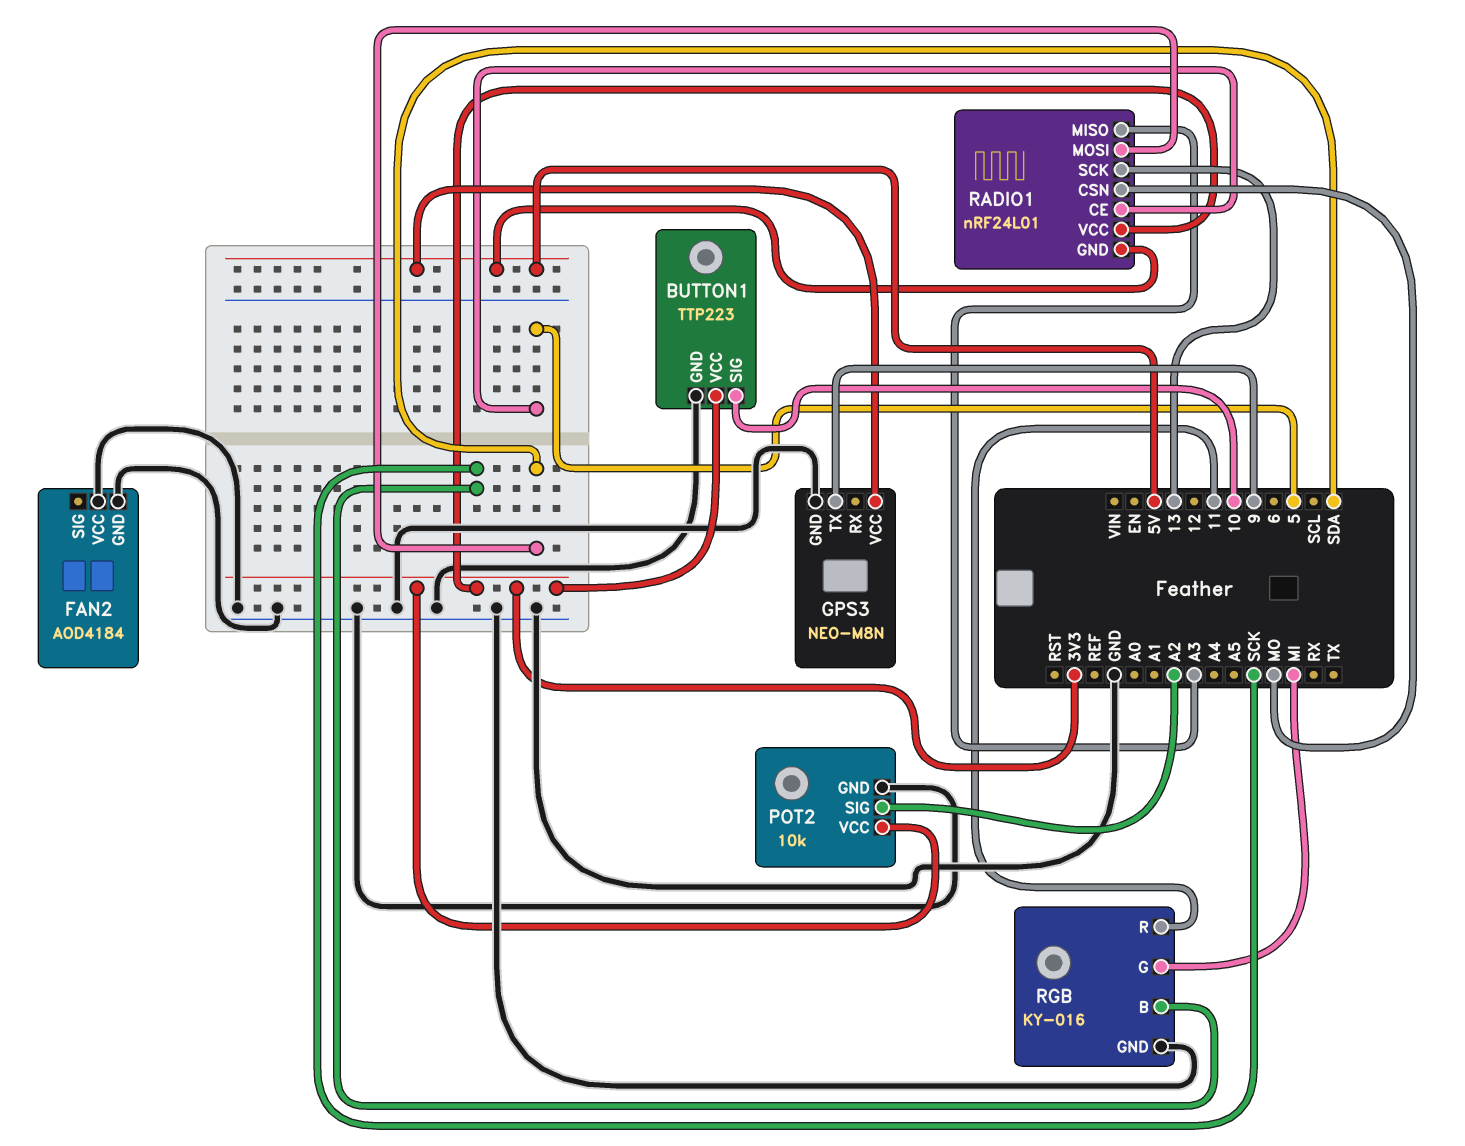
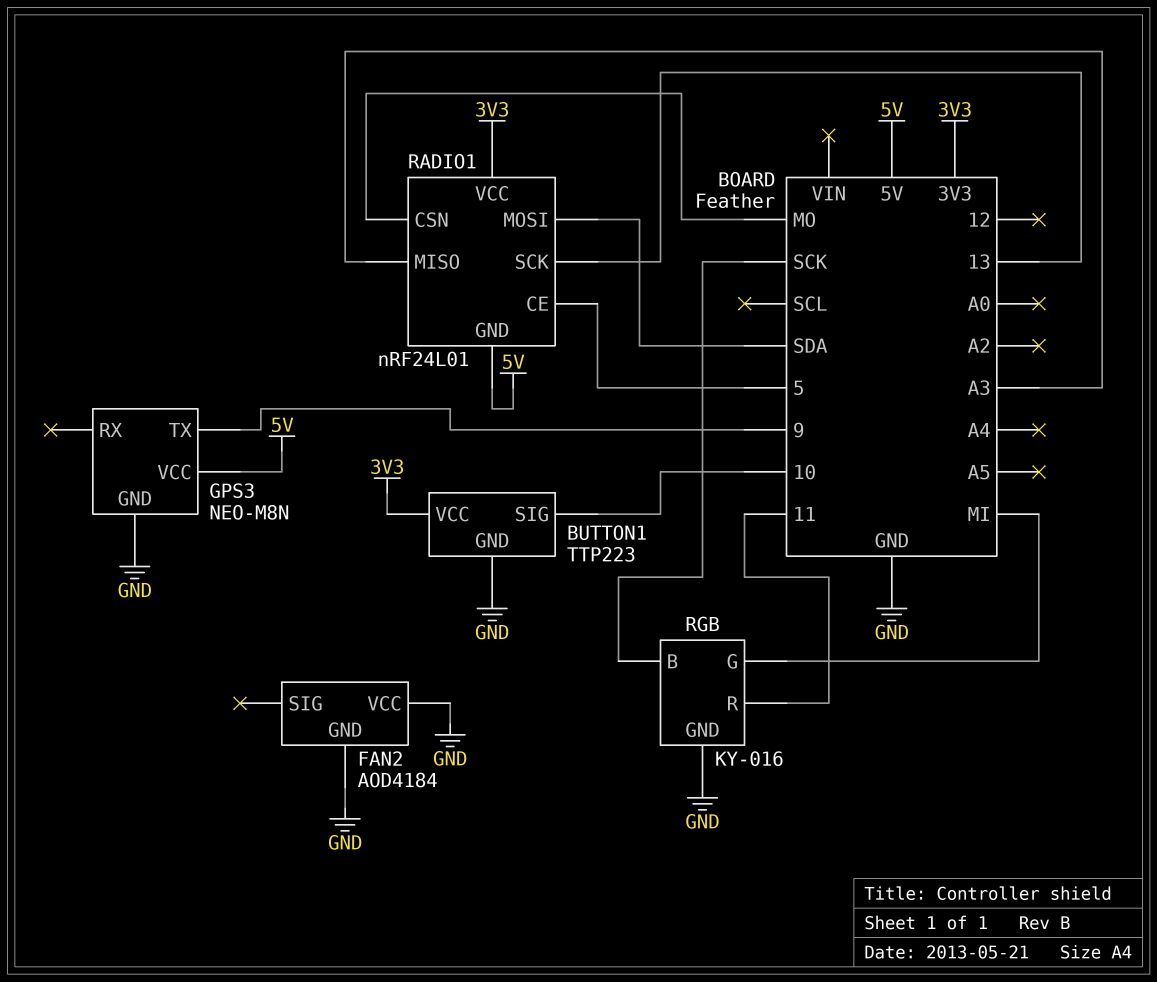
POT2: 10k -> none
POT2 pin GND: GND -> none
POT2 pin SIG: A2 -> none
POT2 pin VCC: 3V3 -> none

